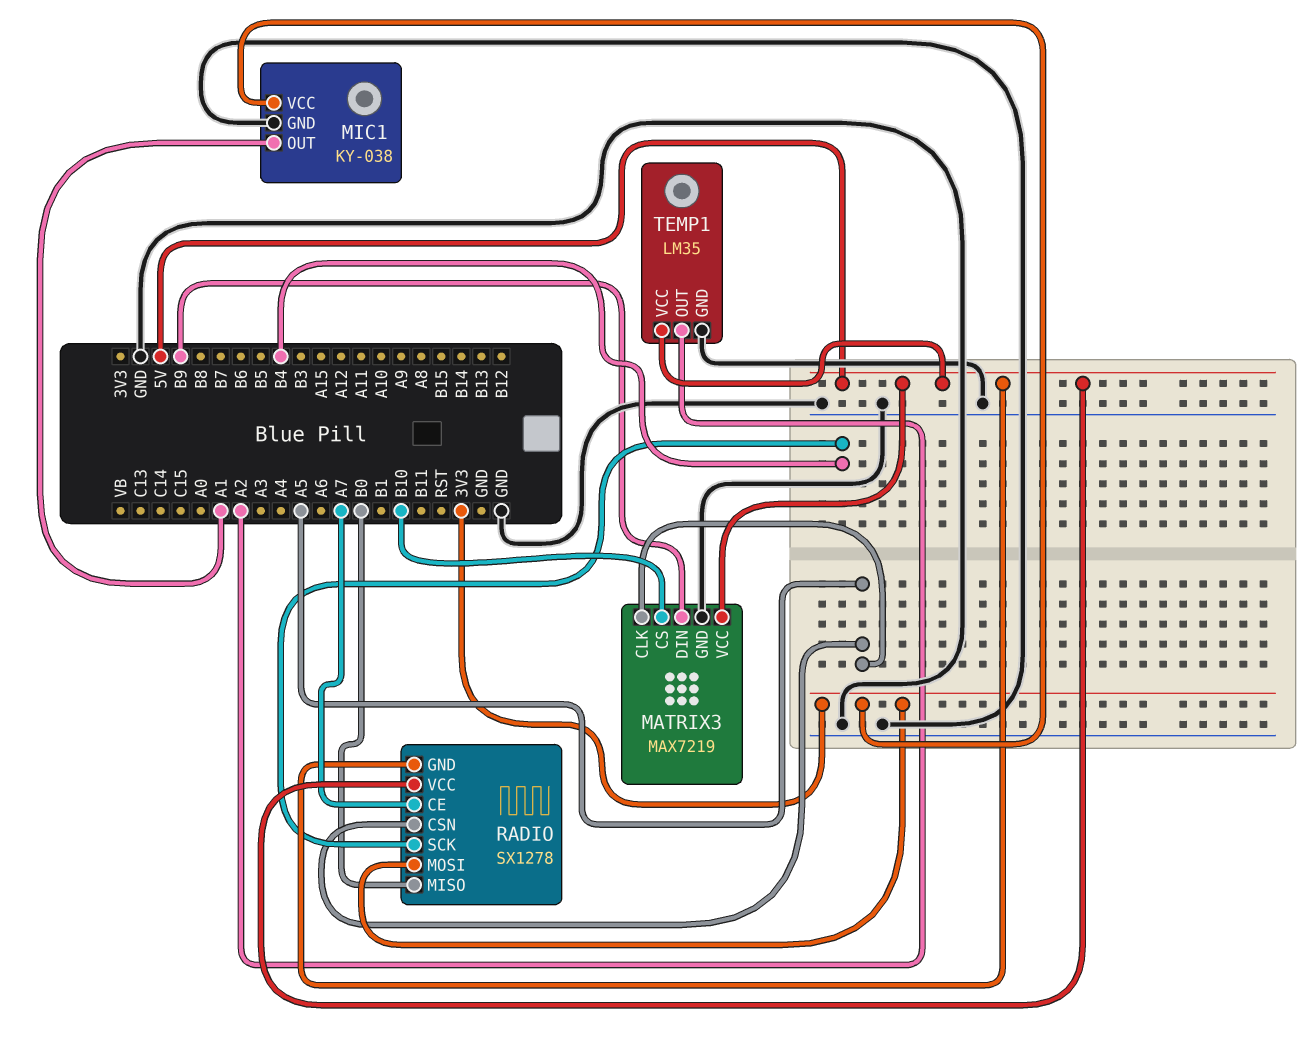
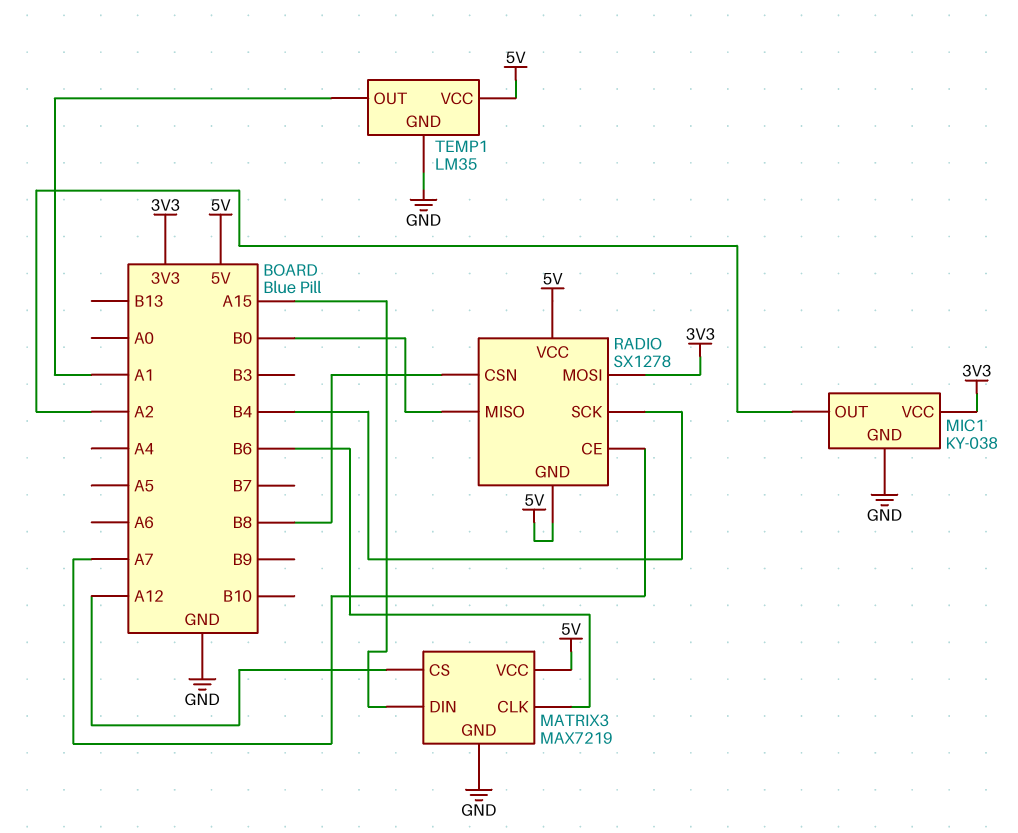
MATRIX3 pin CLK: A5 -> B6
MATRIX3 pin CS: B10 -> A12
MATRIX3 pin DIN: B9 -> A15
MIC1 pin OUT: A1 -> A2
RADIO pin CSN: A5 -> B8
TEMP1 pin OUT: A2 -> A1

